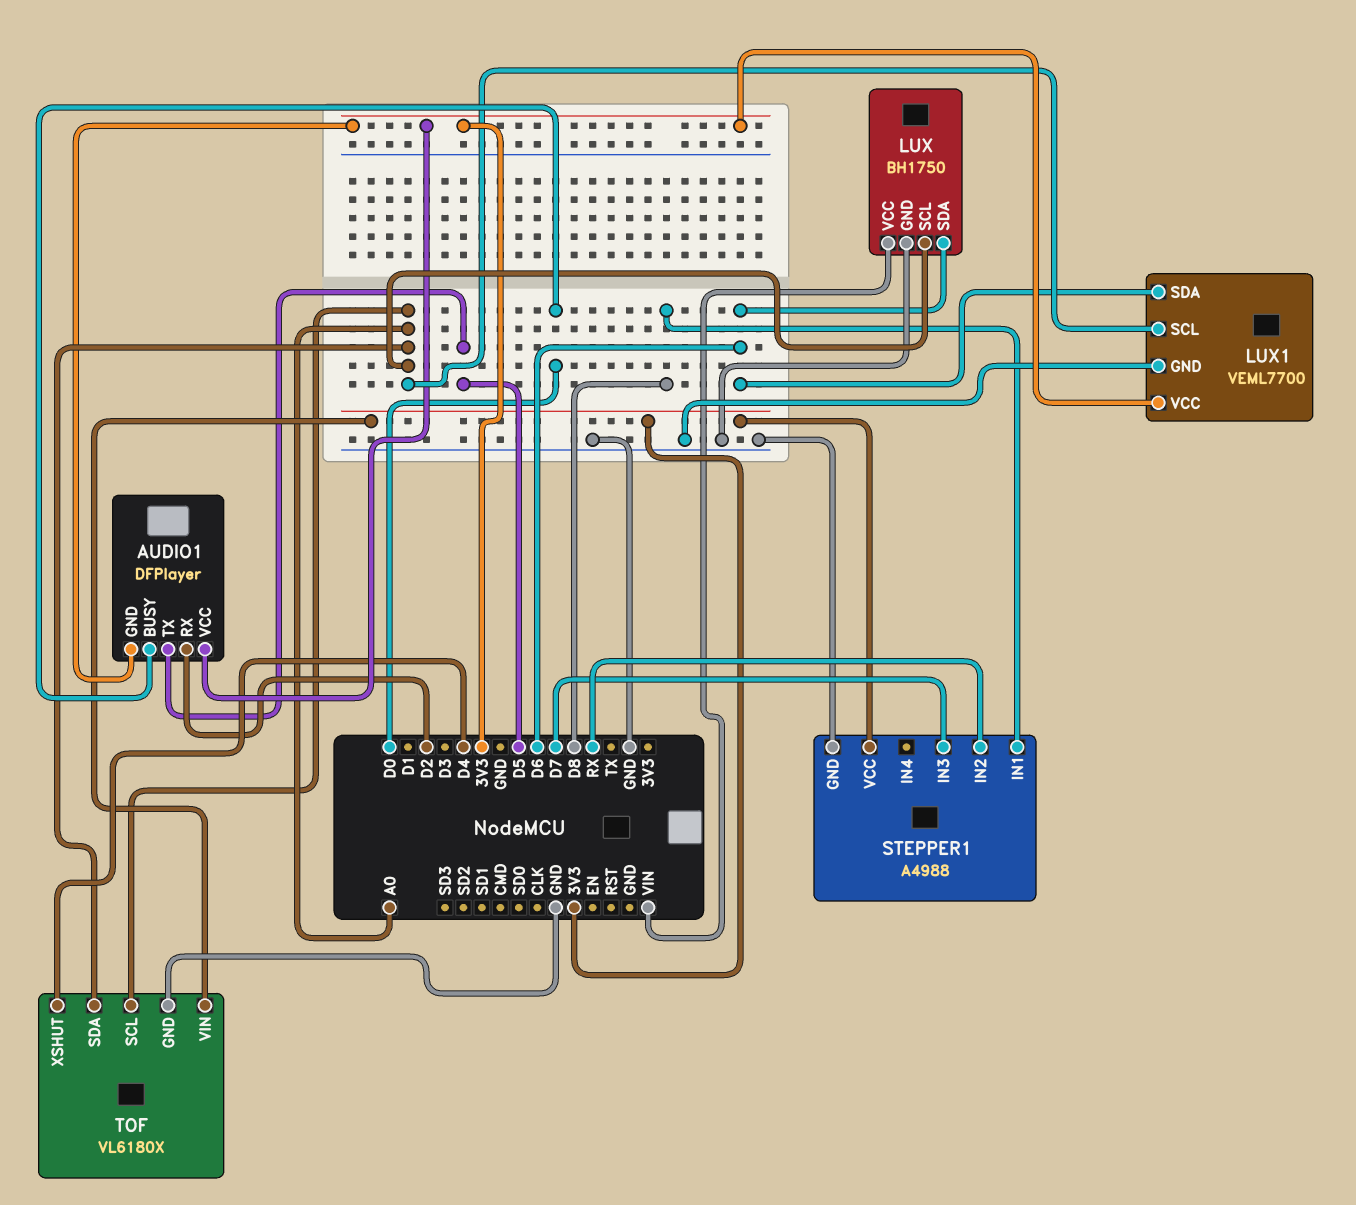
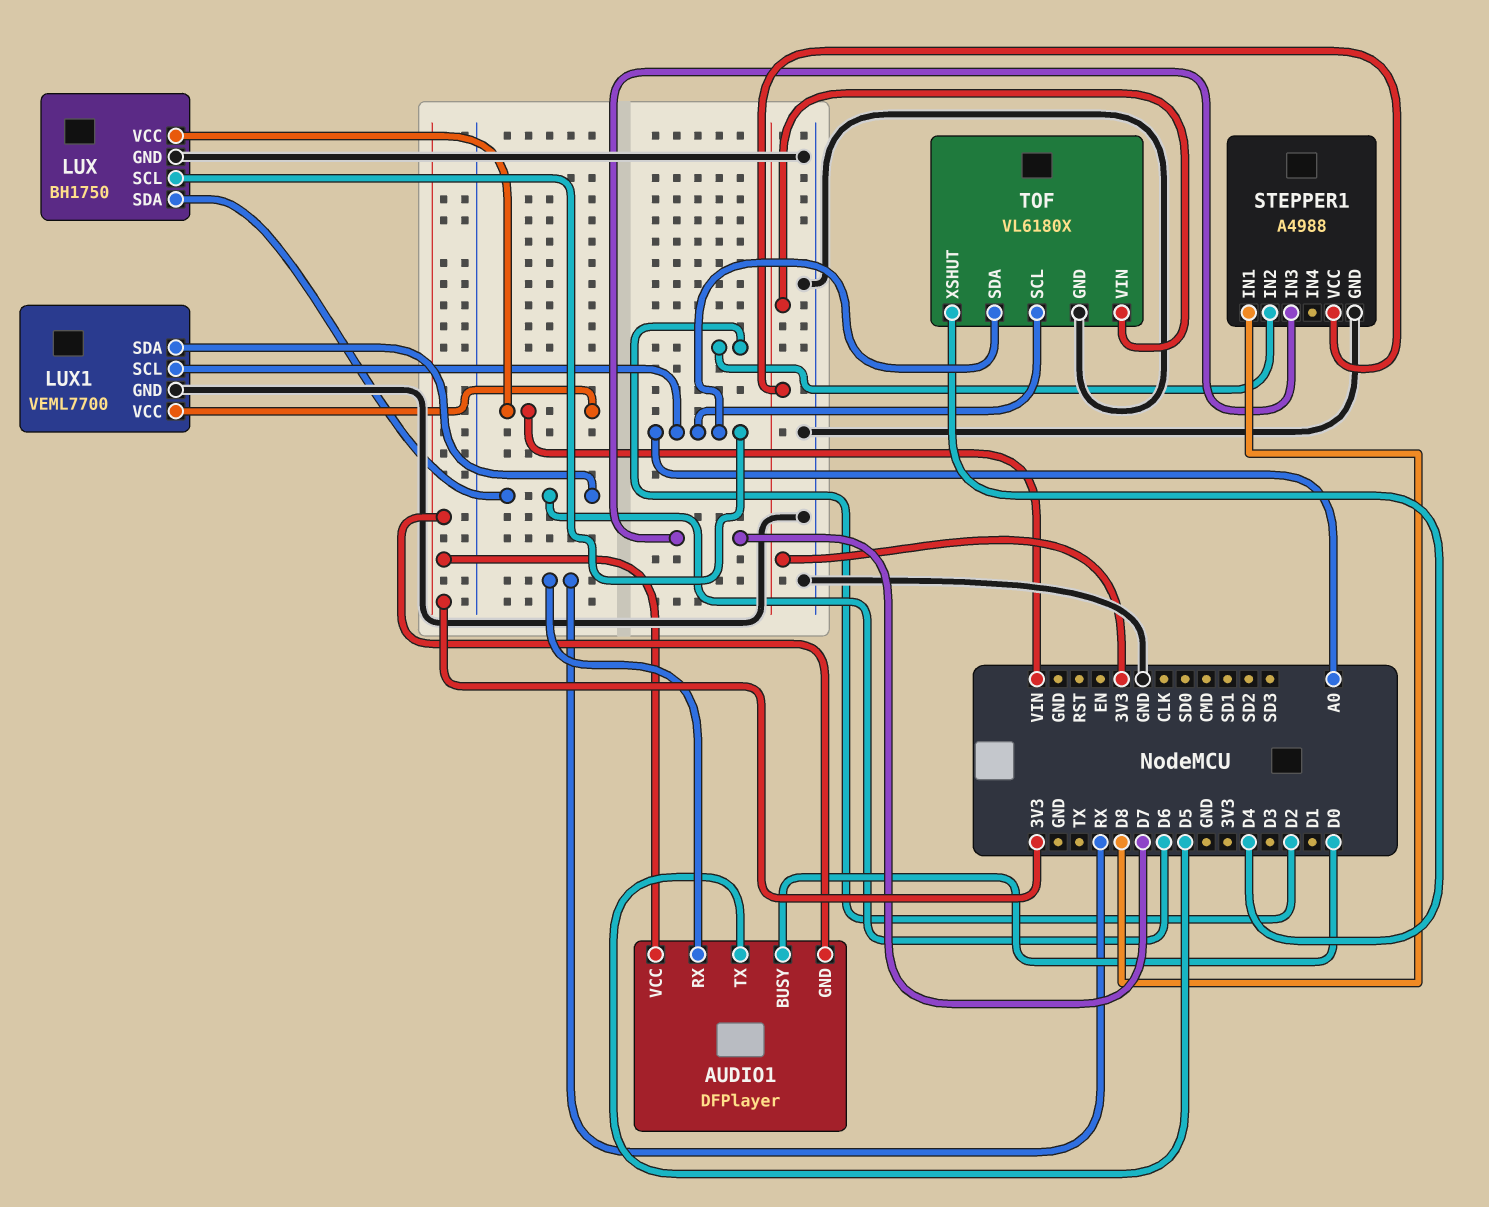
AUDIO1 pin RX: D2 -> RX
LUX1 pin VCC: 3V3 -> VIN
STEPPER1 pin IN2: RX -> D2

